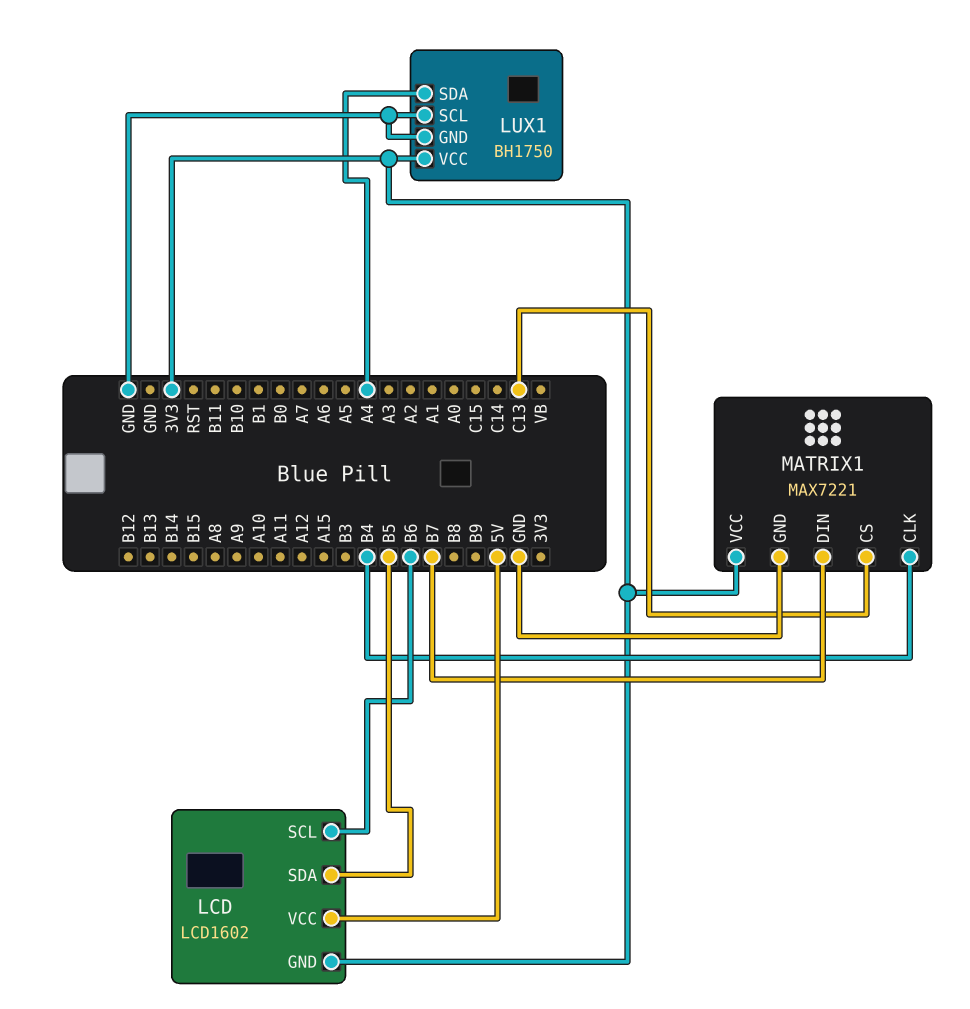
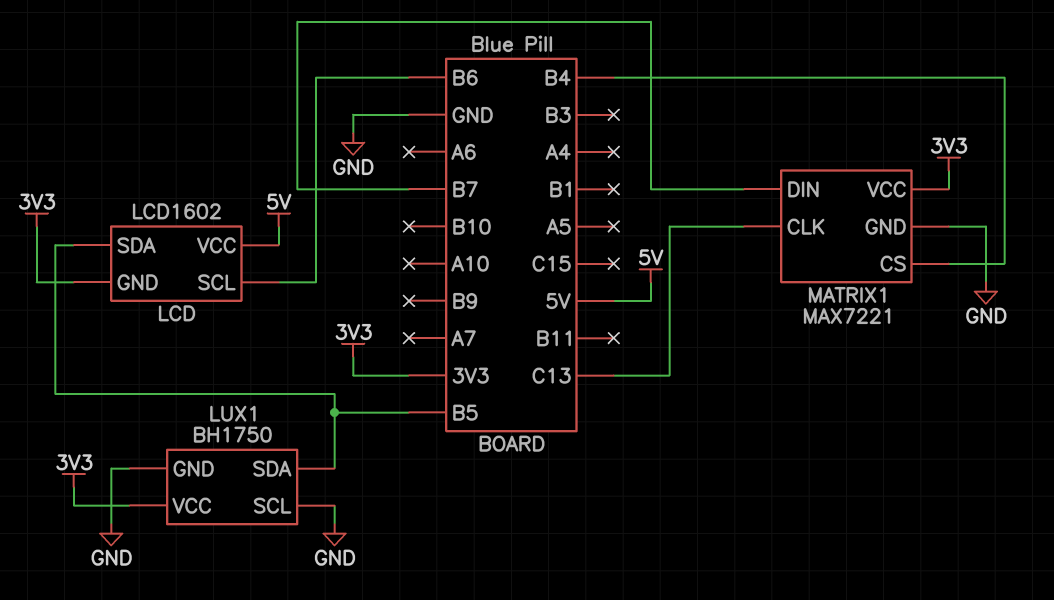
LUX1 pin SDA: A4 -> B5
MATRIX1 pin CLK: B4 -> C13
MATRIX1 pin CS: C13 -> B4

